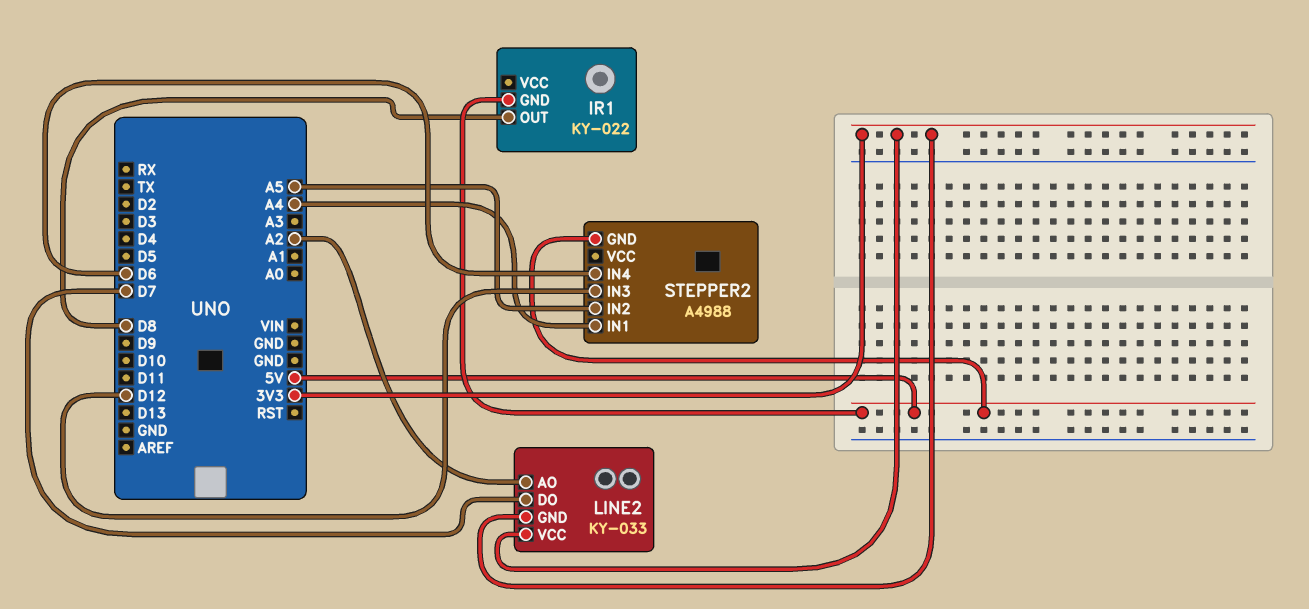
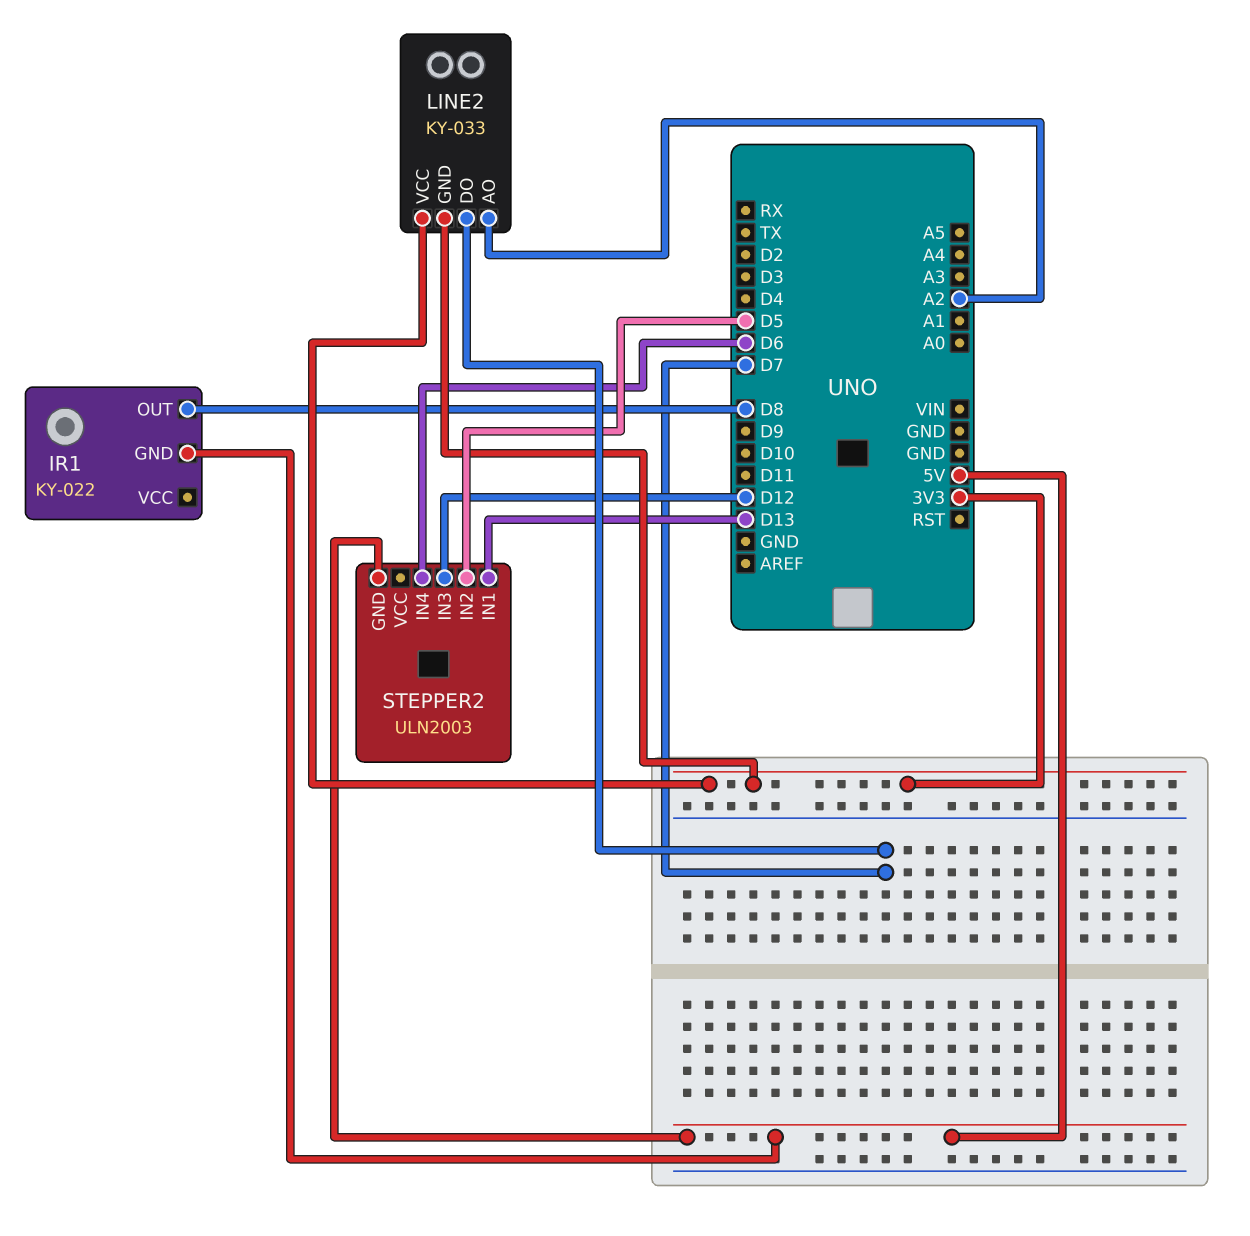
STEPPER2: A4988 -> ULN2003
STEPPER2 pin IN1: A4 -> D13
STEPPER2 pin IN2: A5 -> D5

